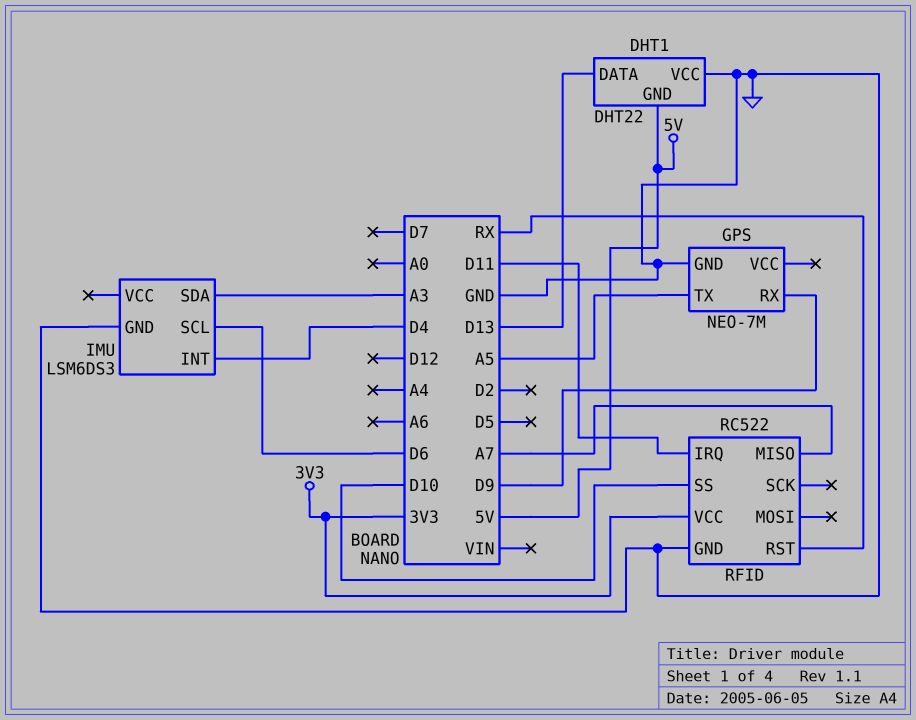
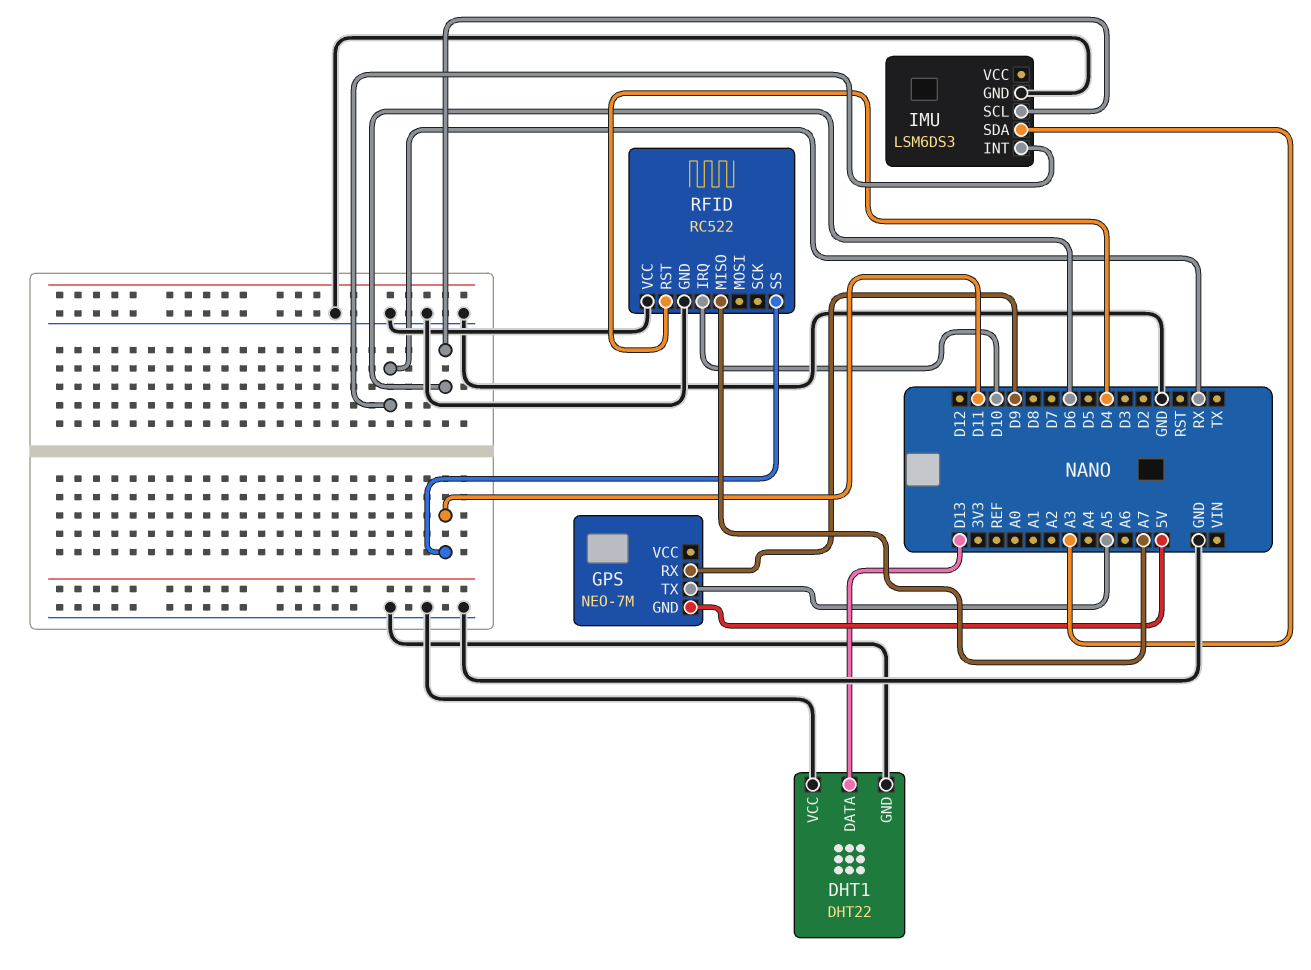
DHT1 pin GND: 5V -> GND
GPS pin GND: GND -> 5V
IMU pin INT: D4 -> RX
RFID pin IRQ: D11 -> D10
RFID pin RST: RX -> D4
RFID pin SS: D10 -> D11
RFID pin VCC: 3V3 -> GND

